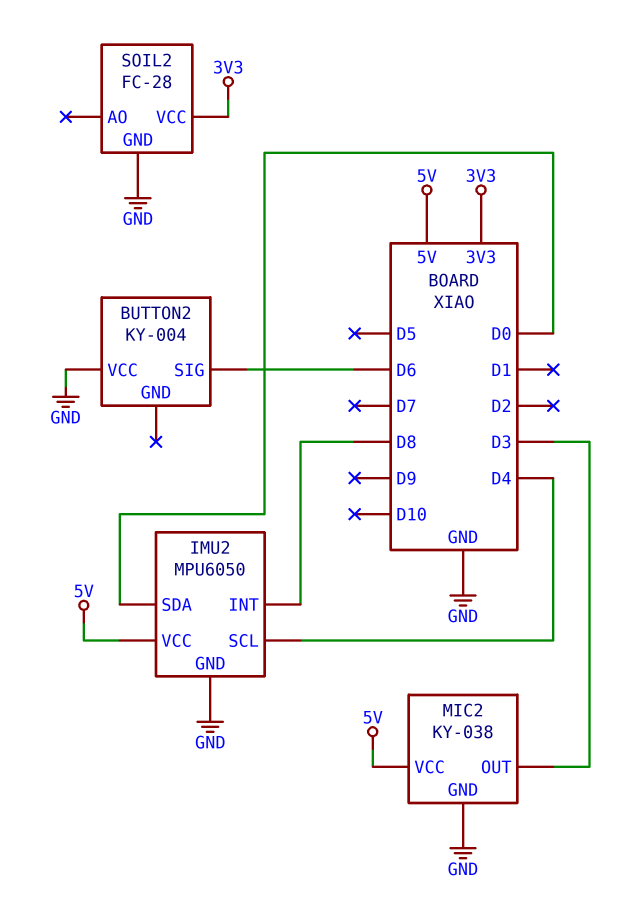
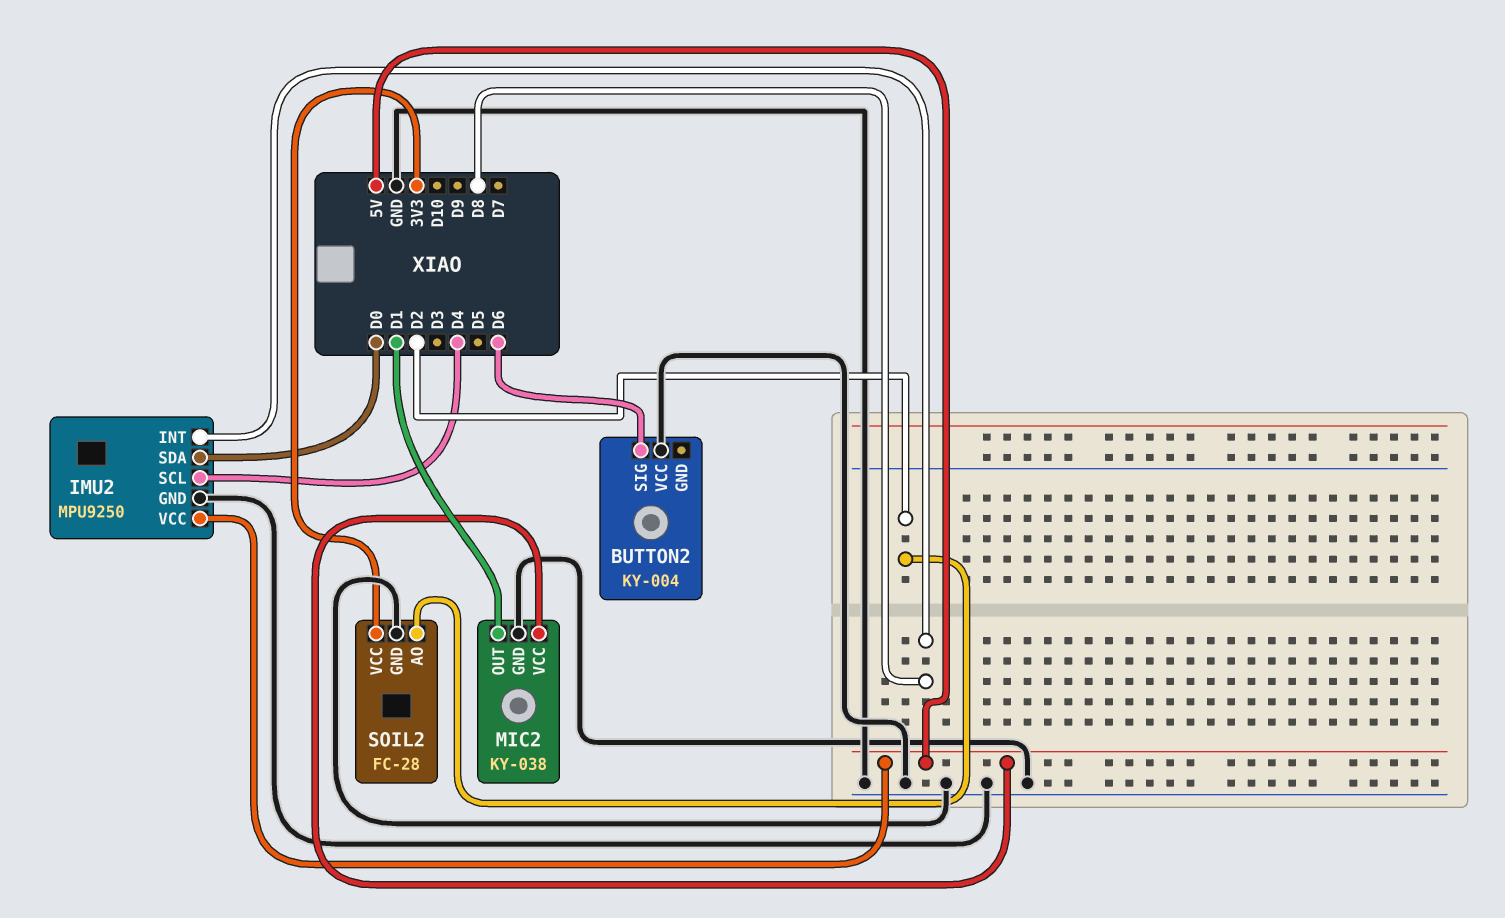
IMU2: MPU6050 -> MPU9250
MIC2 pin OUT: D3 -> D1
SOIL2 pin AO: none -> D2

